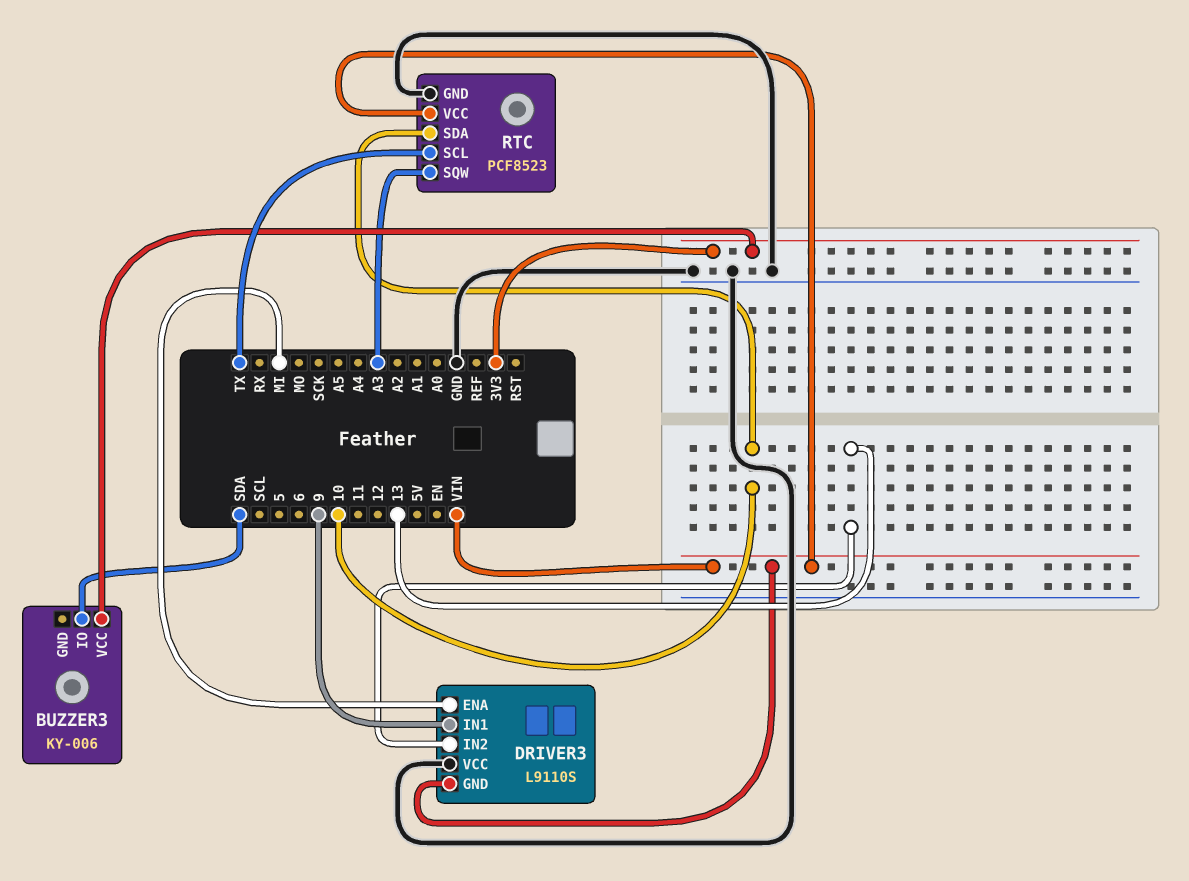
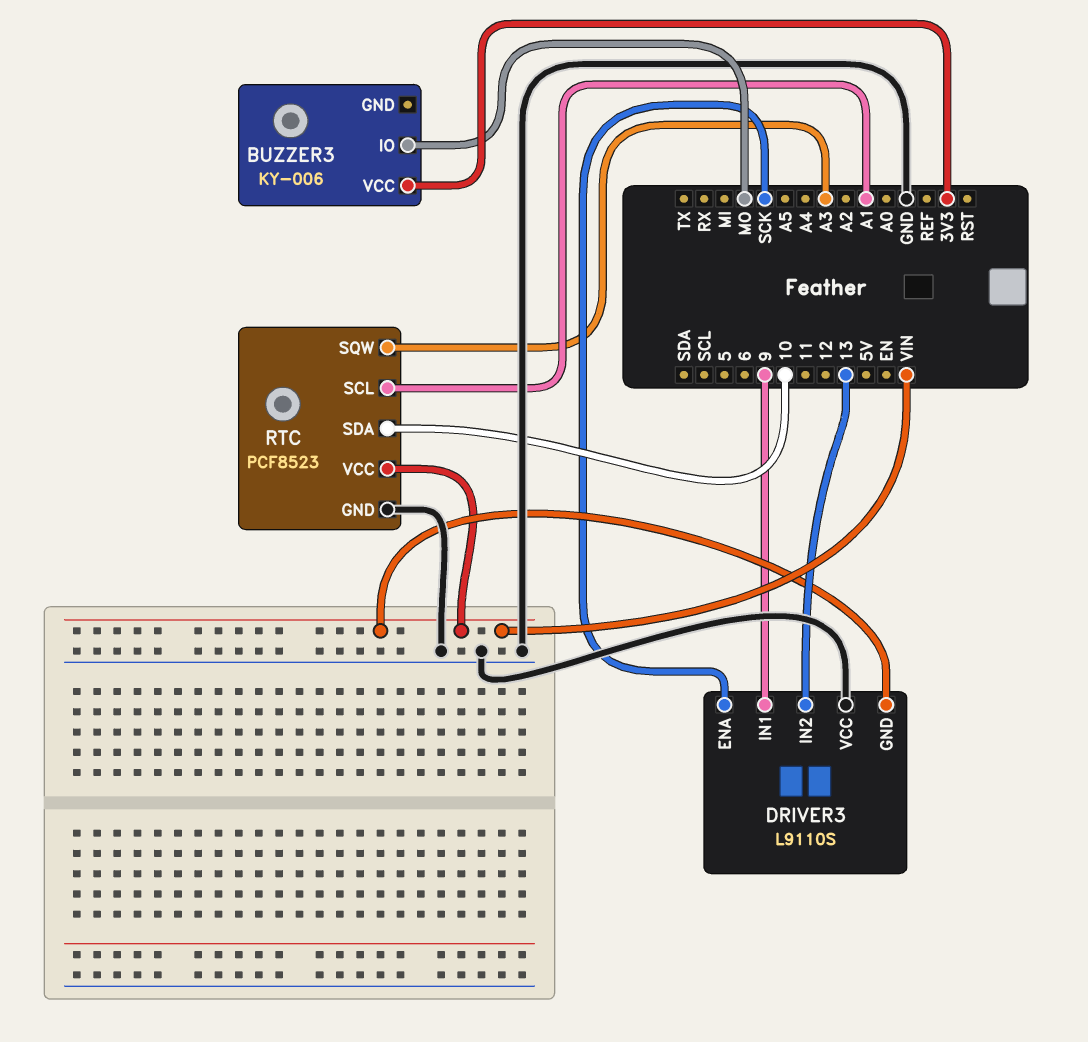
BUZZER3 pin IO: SDA -> MO
DRIVER3 pin ENA: MI -> SCK
RTC pin SCL: TX -> A1

